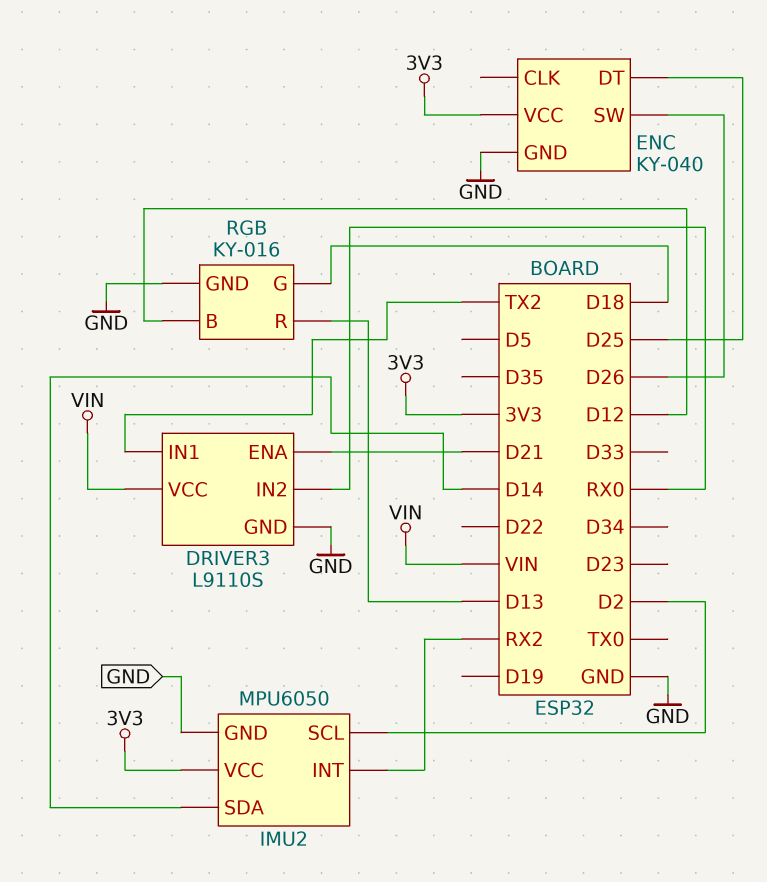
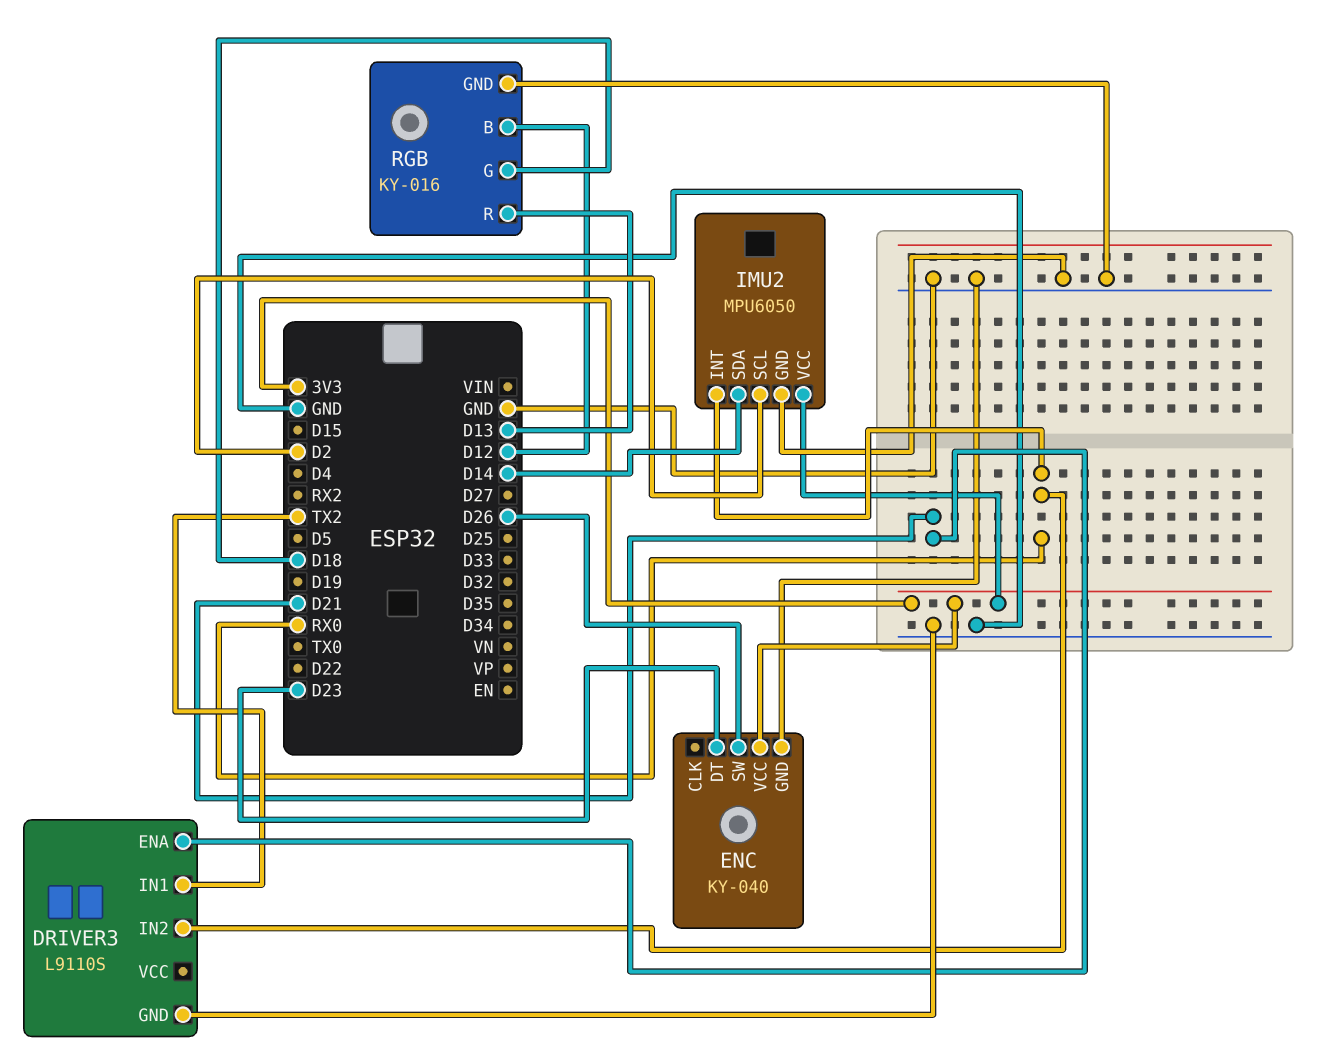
DRIVER3 pin VCC: VIN -> none
ENC pin DT: D25 -> D23
IMU2 pin INT: RX2 -> RX0

